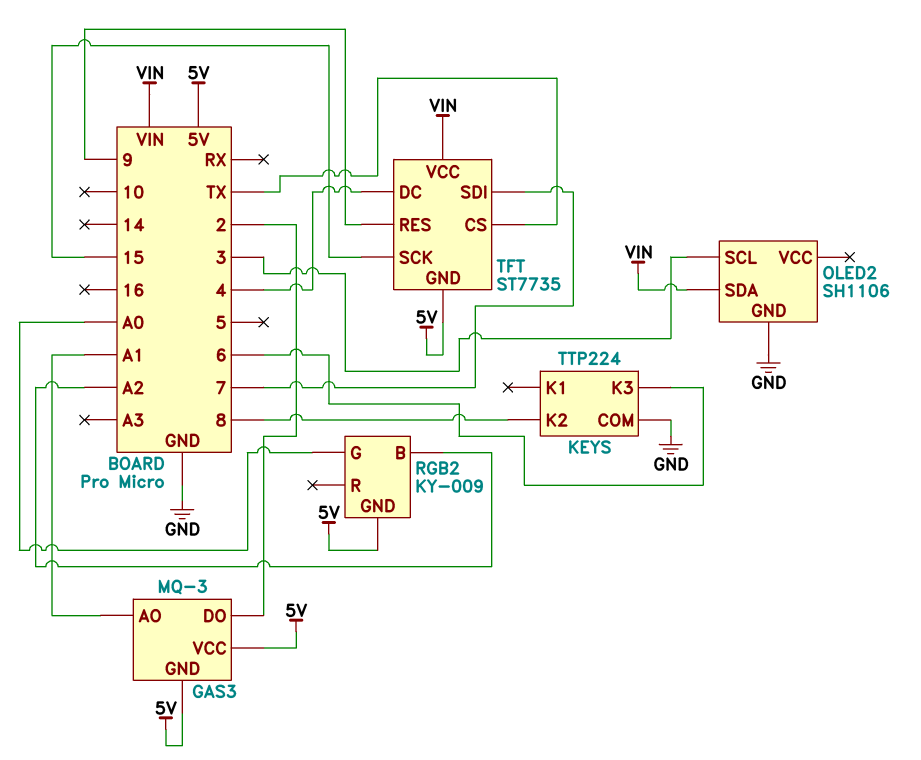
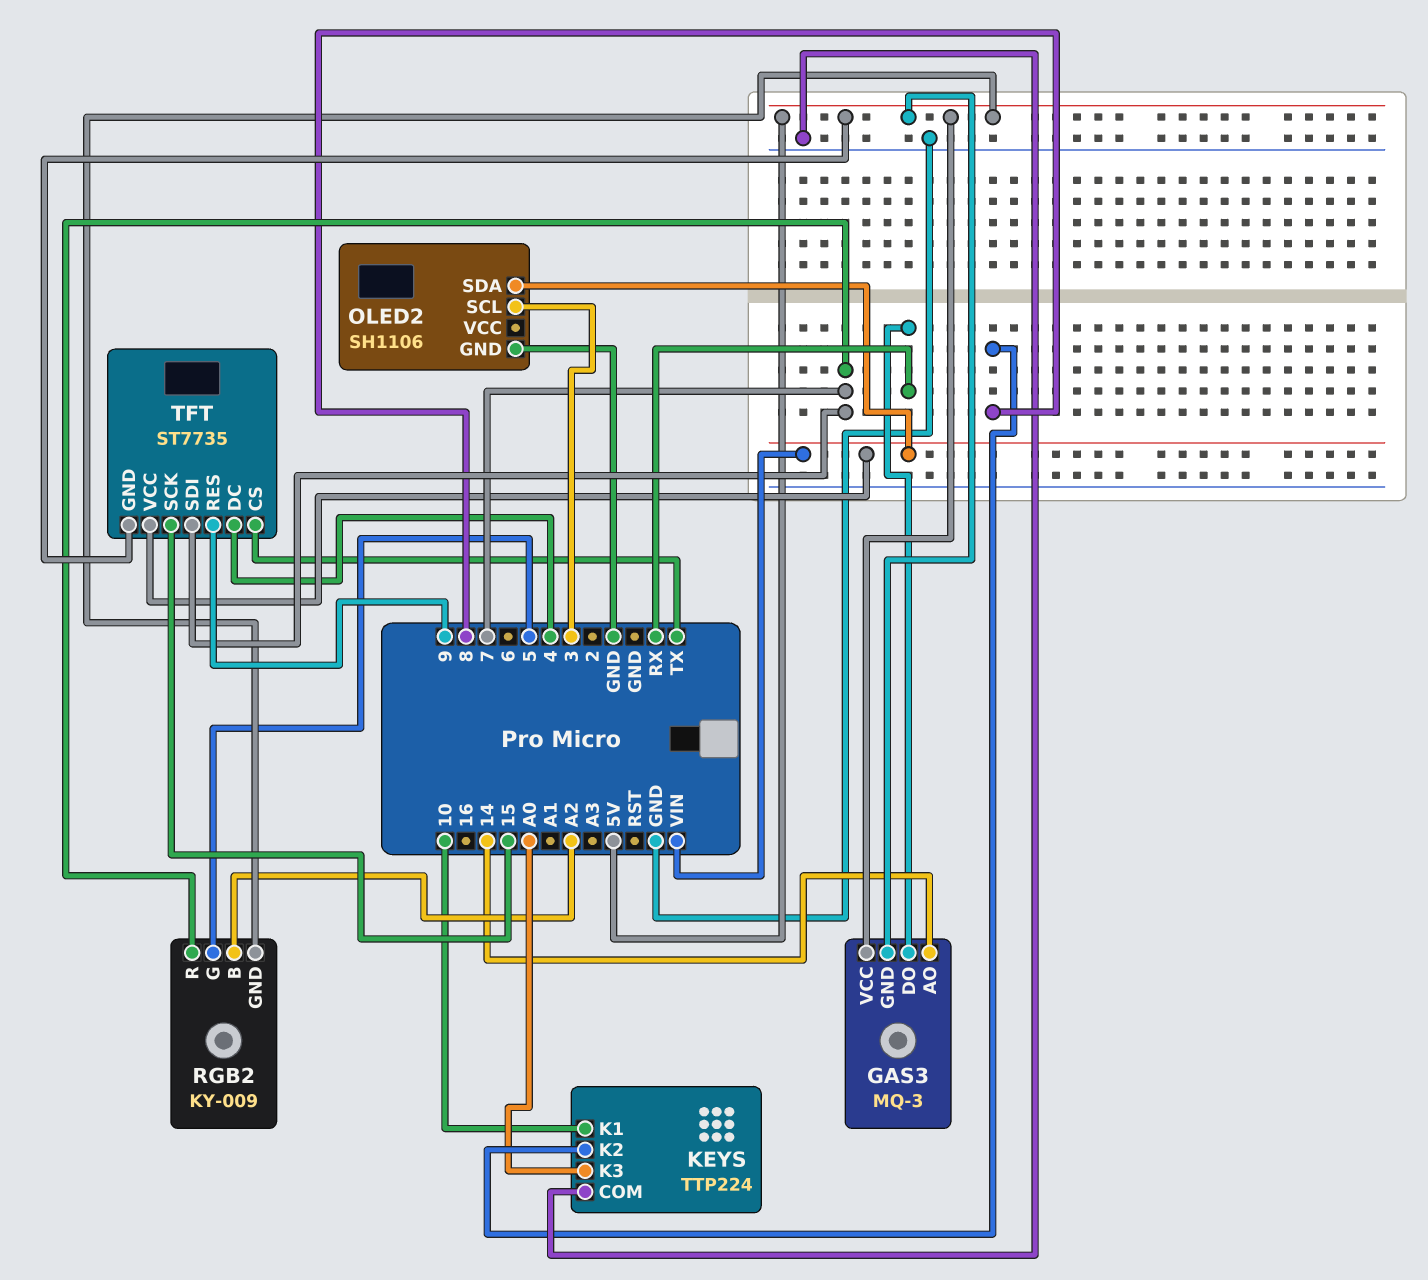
GAS3 pin AO: A1 -> 14
GAS3 pin DO: 2 -> RX
KEYS pin K1: none -> 10
KEYS pin K3: 6 -> A0
RGB2 pin G: A0 -> 5
RGB2 pin R: none -> 7

